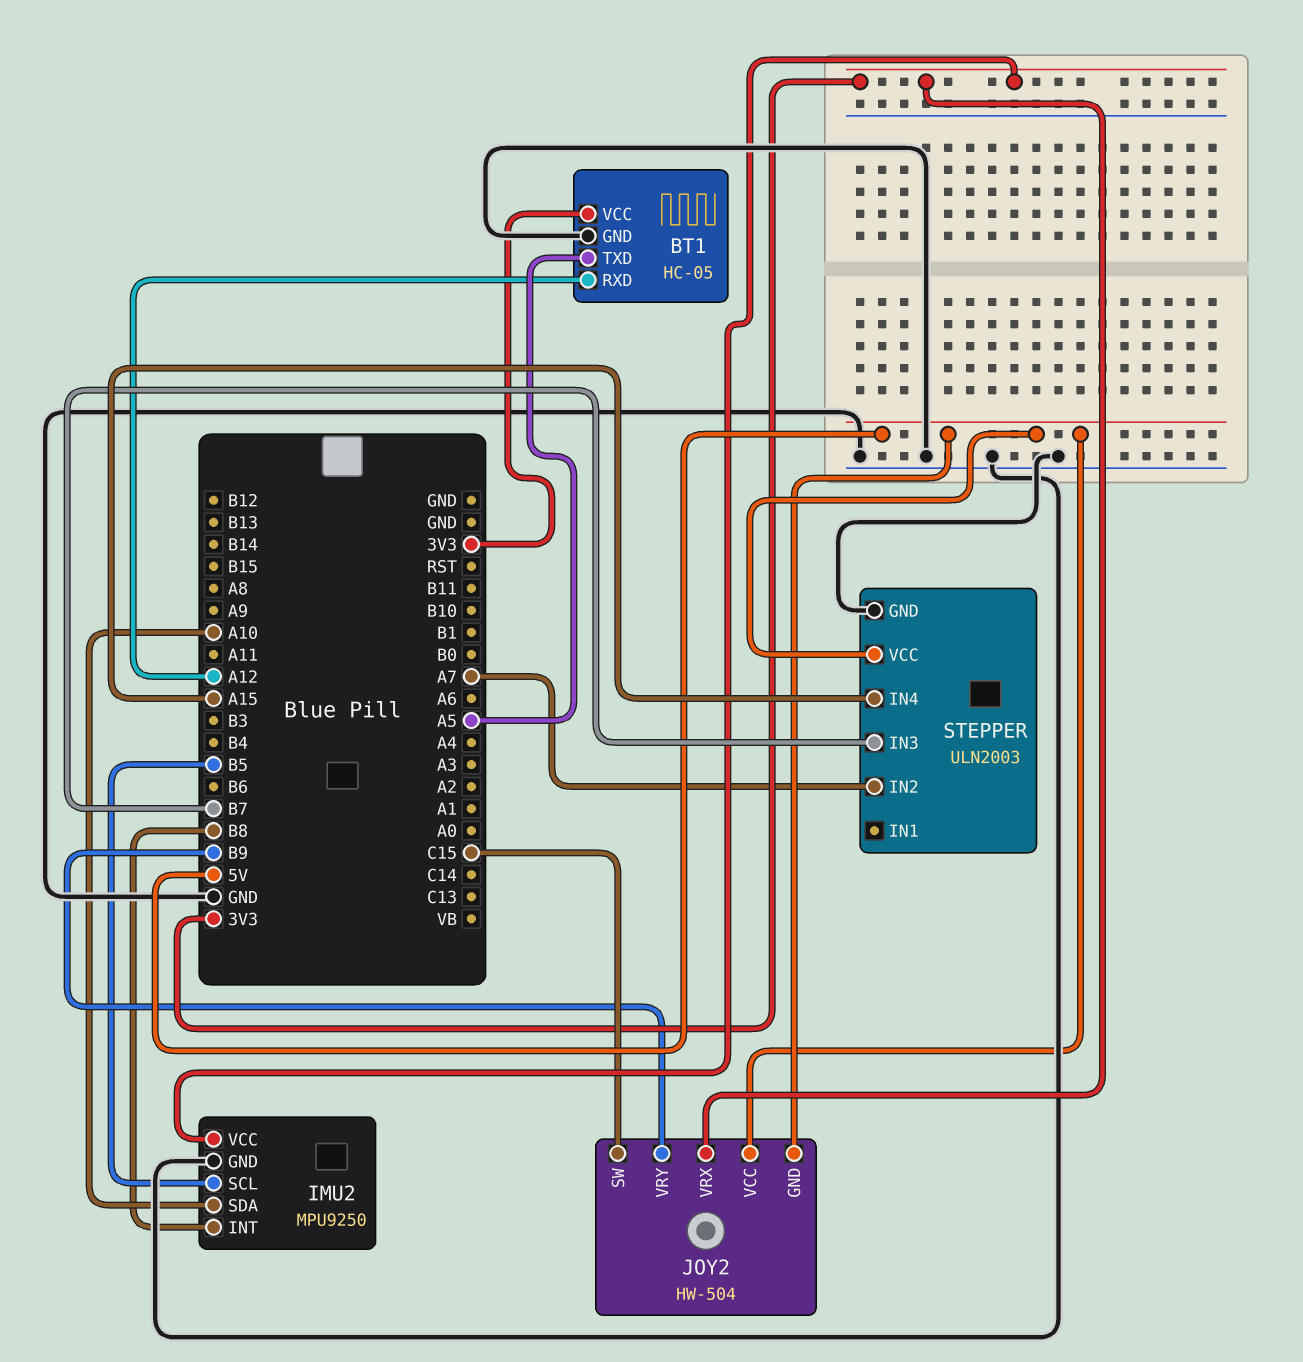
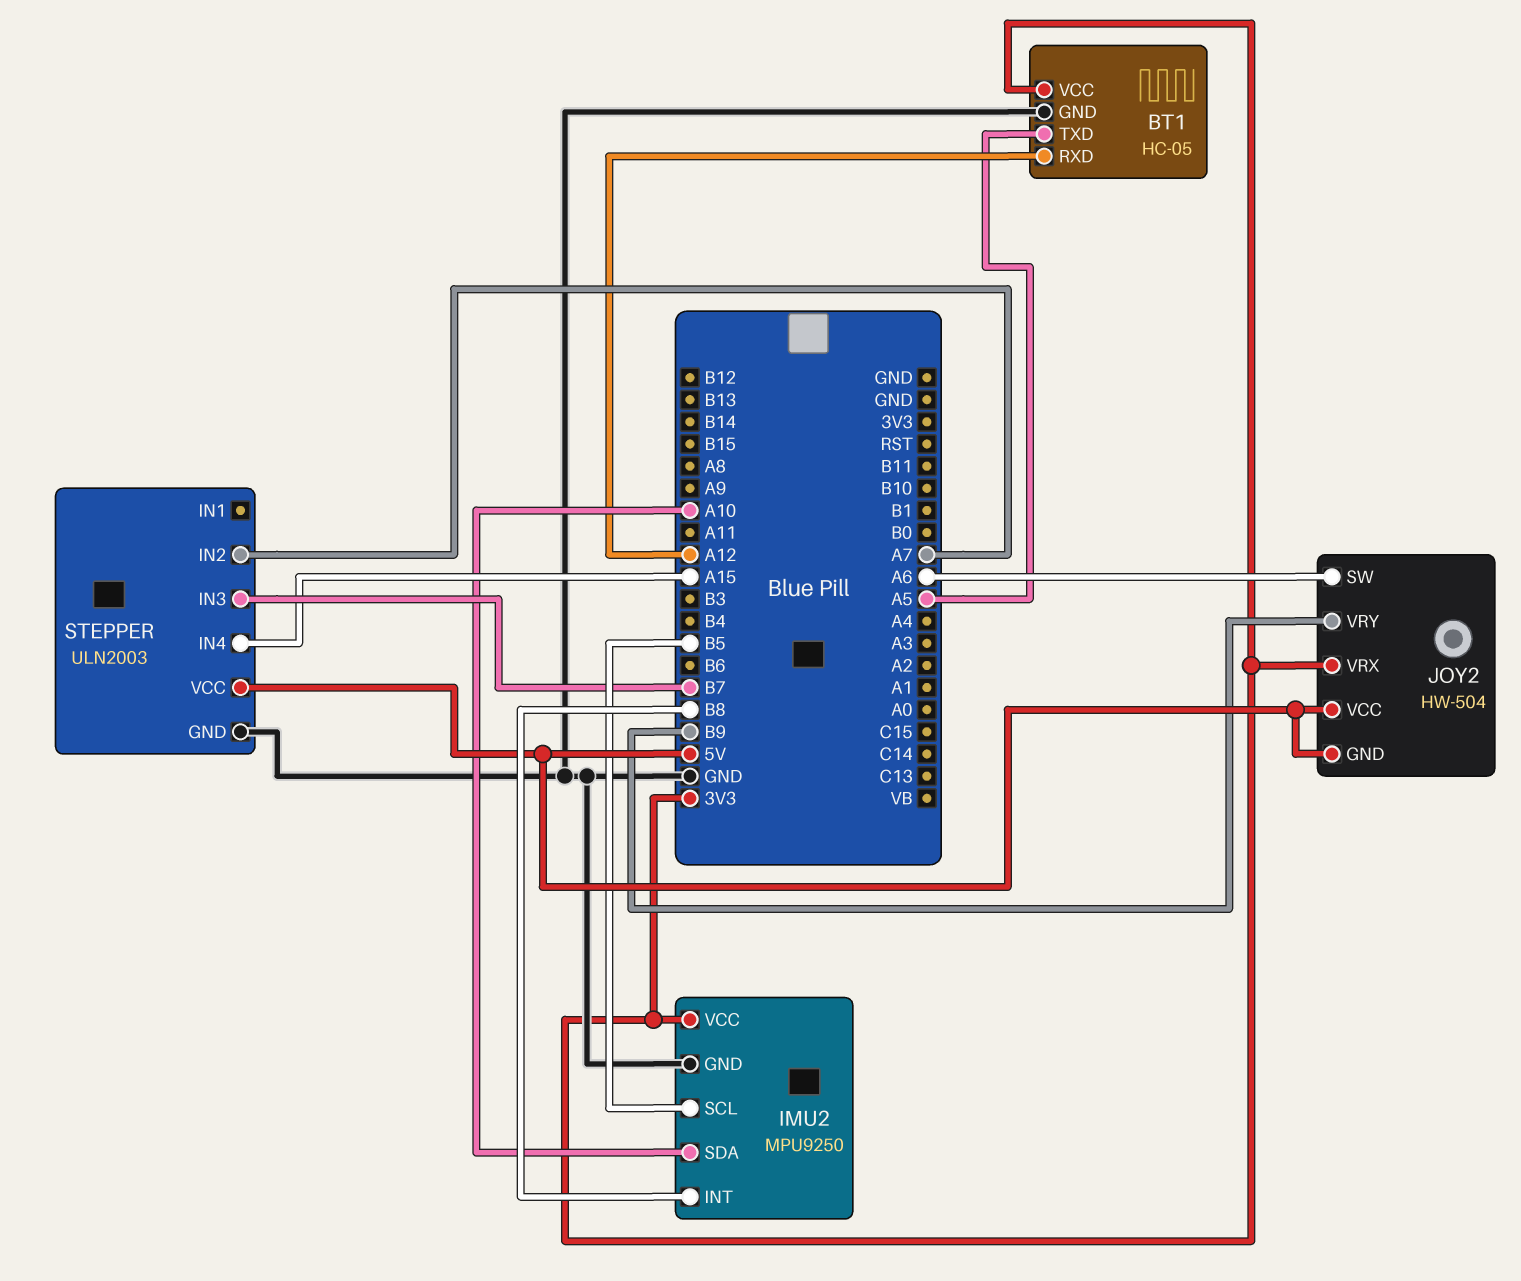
JOY2 pin SW: C15 -> A6

